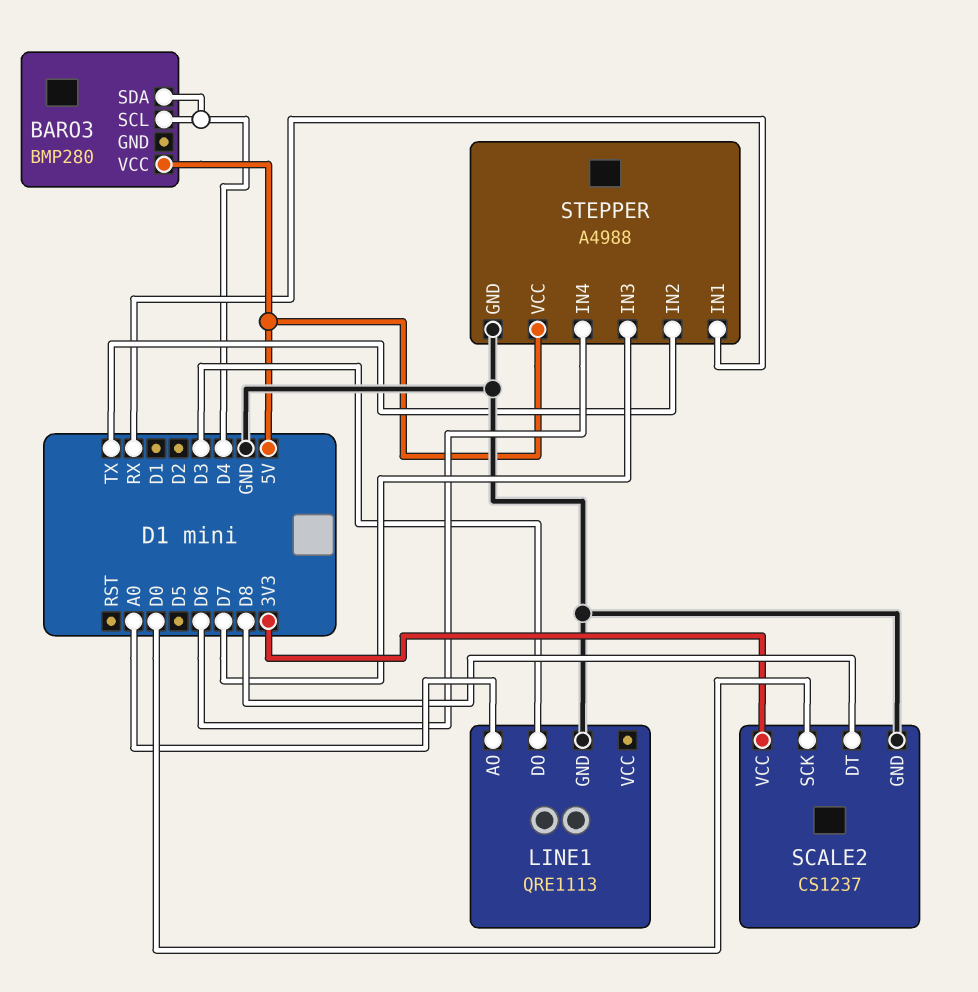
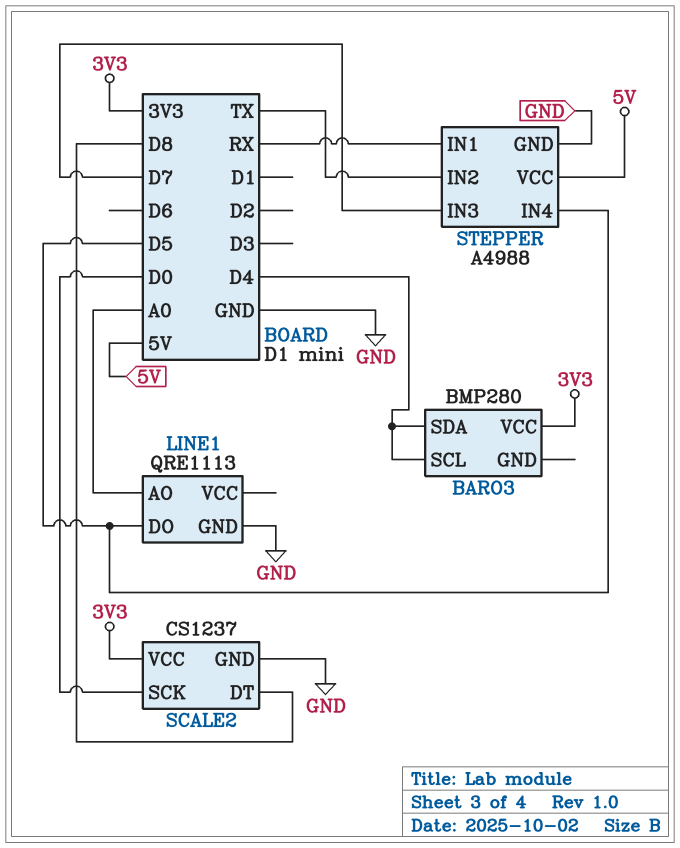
BARO3 pin VCC: 5V -> 3V3
LINE1 pin DO: D3 -> D5
STEPPER pin IN4: D6 -> D5

